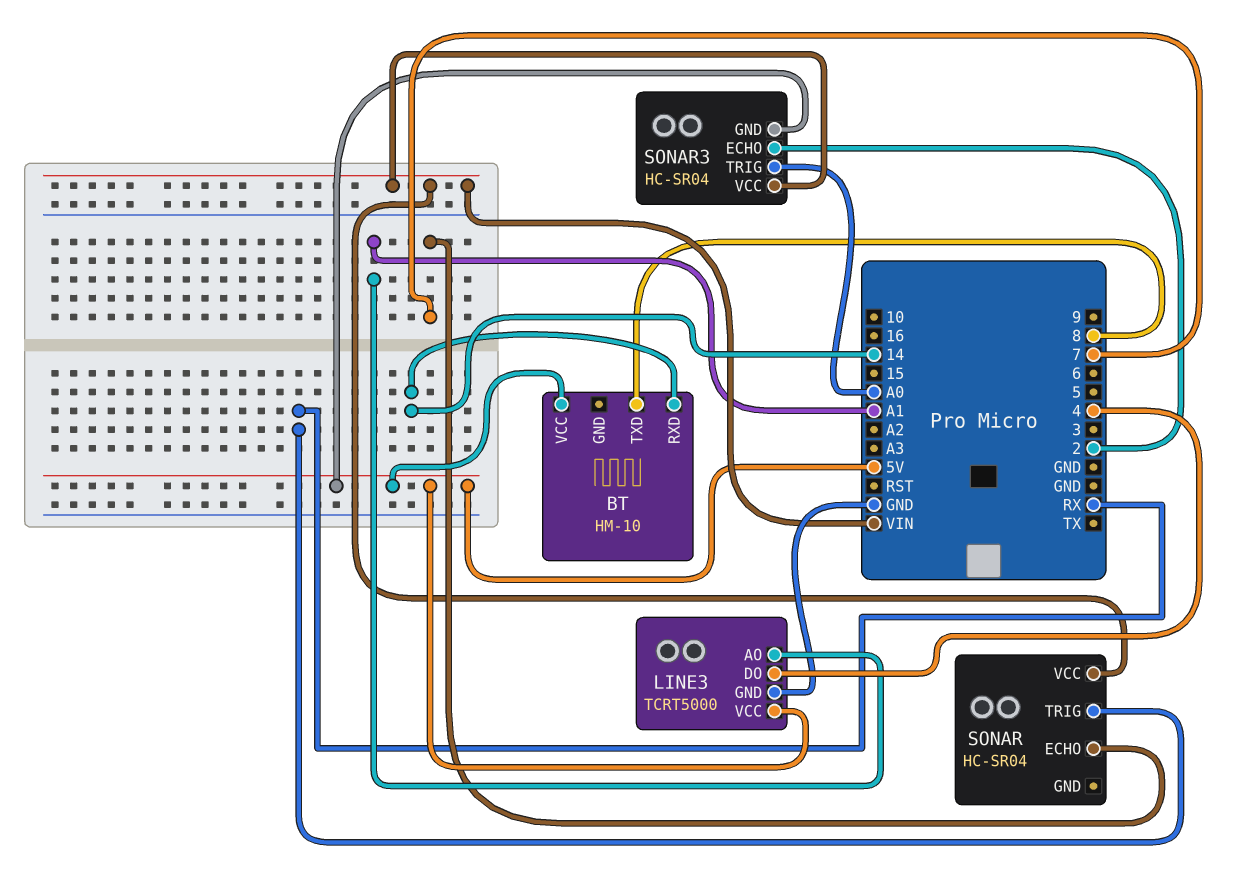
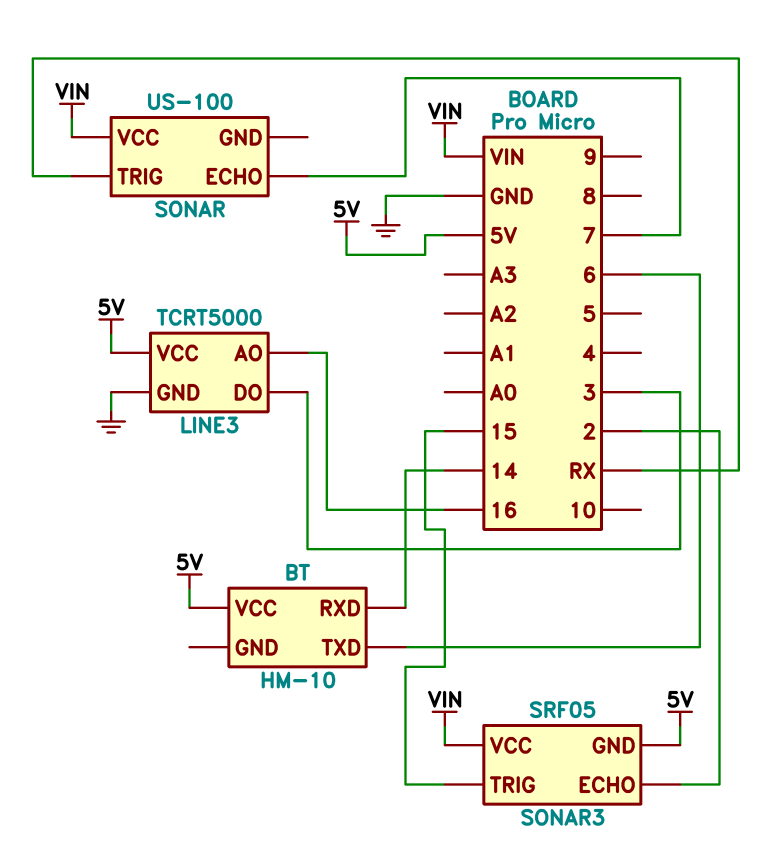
BT pin TXD: 8 -> 6
LINE3 pin AO: A1 -> 16
LINE3 pin DO: 4 -> 3
SONAR: HC-SR04 -> US-100
SONAR3: HC-SR04 -> SRF05
SONAR3 pin TRIG: A0 -> 15

